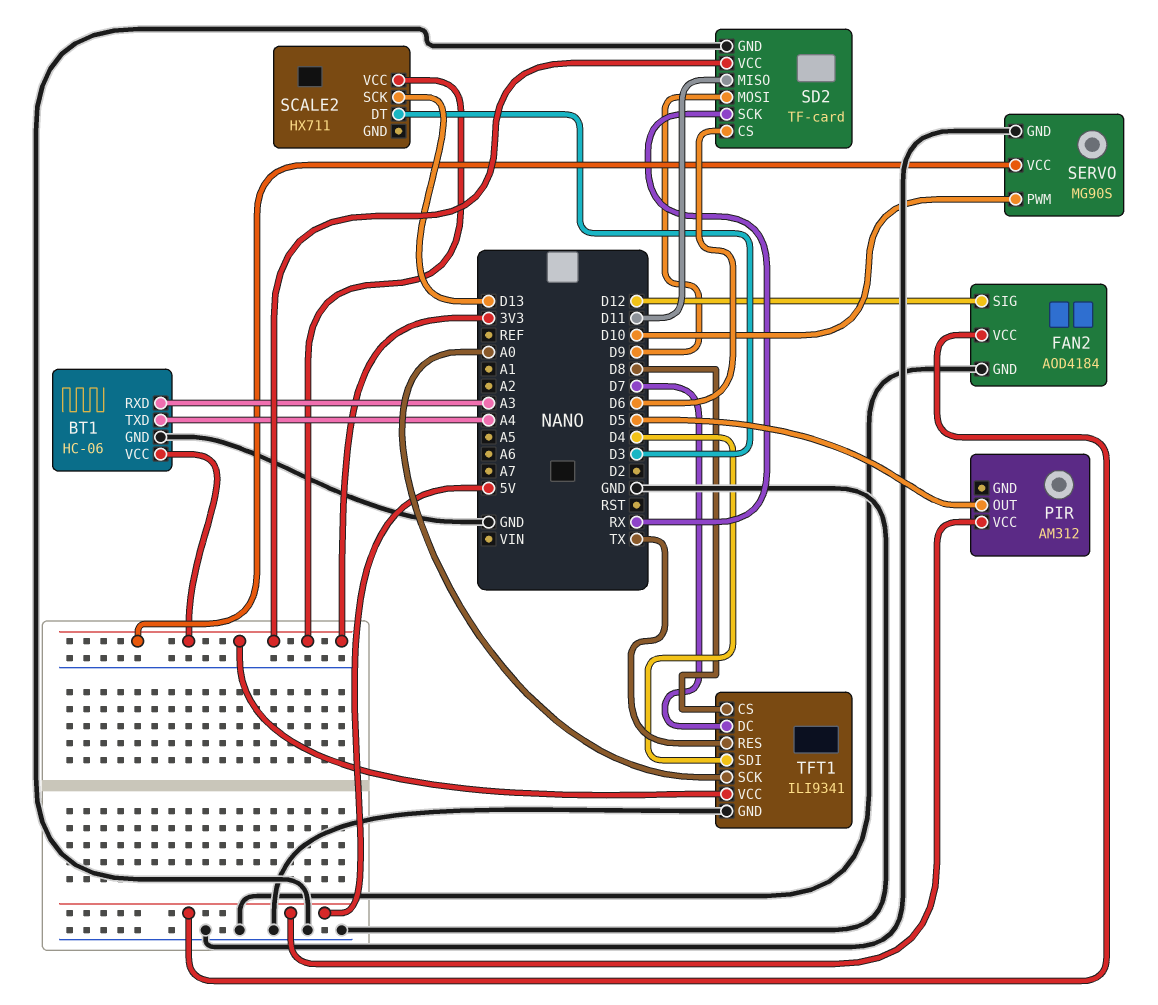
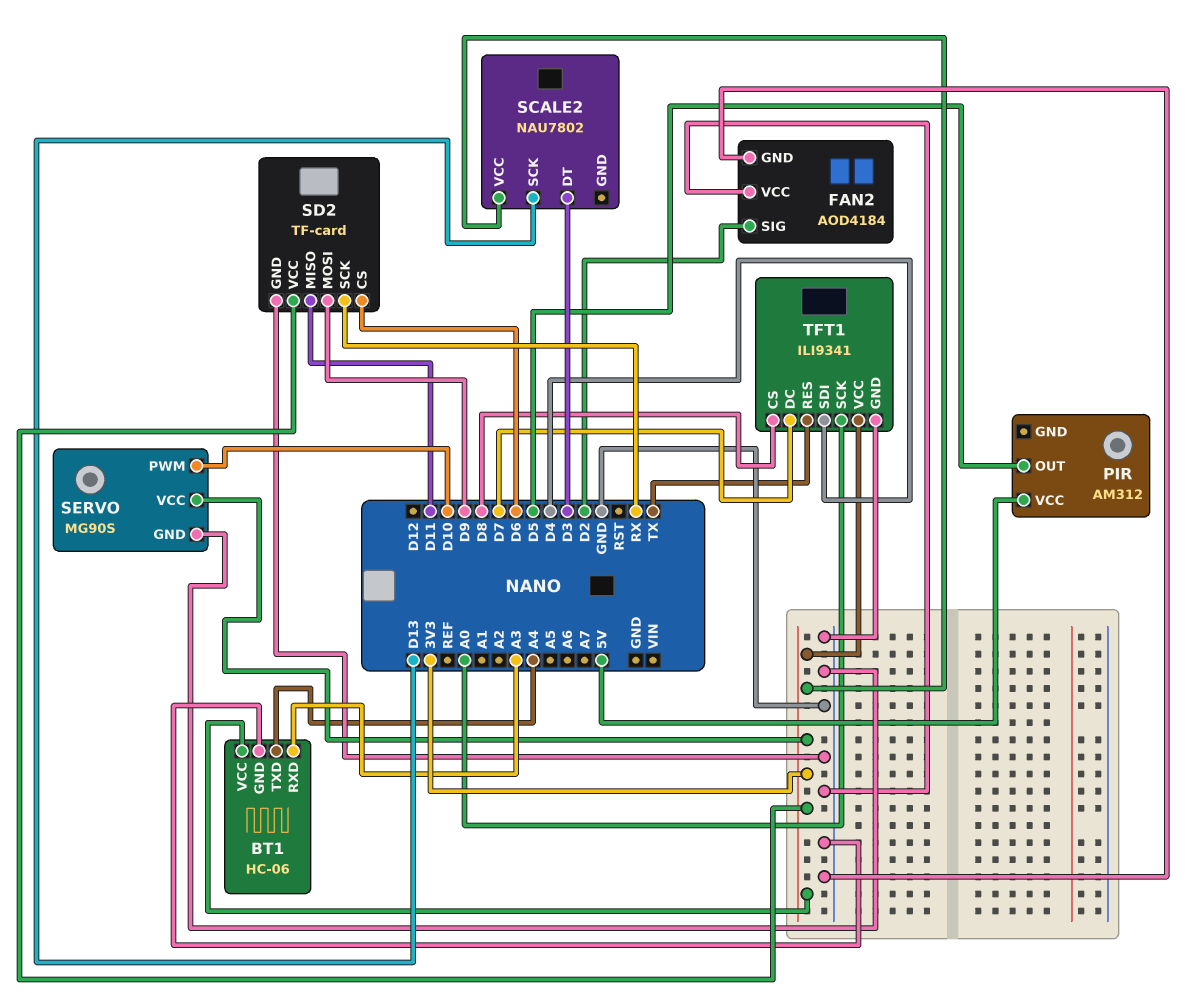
FAN2 pin SIG: D12 -> D2
FAN2 pin VCC: 5V -> GND
SCALE2: HX711 -> NAU7802

